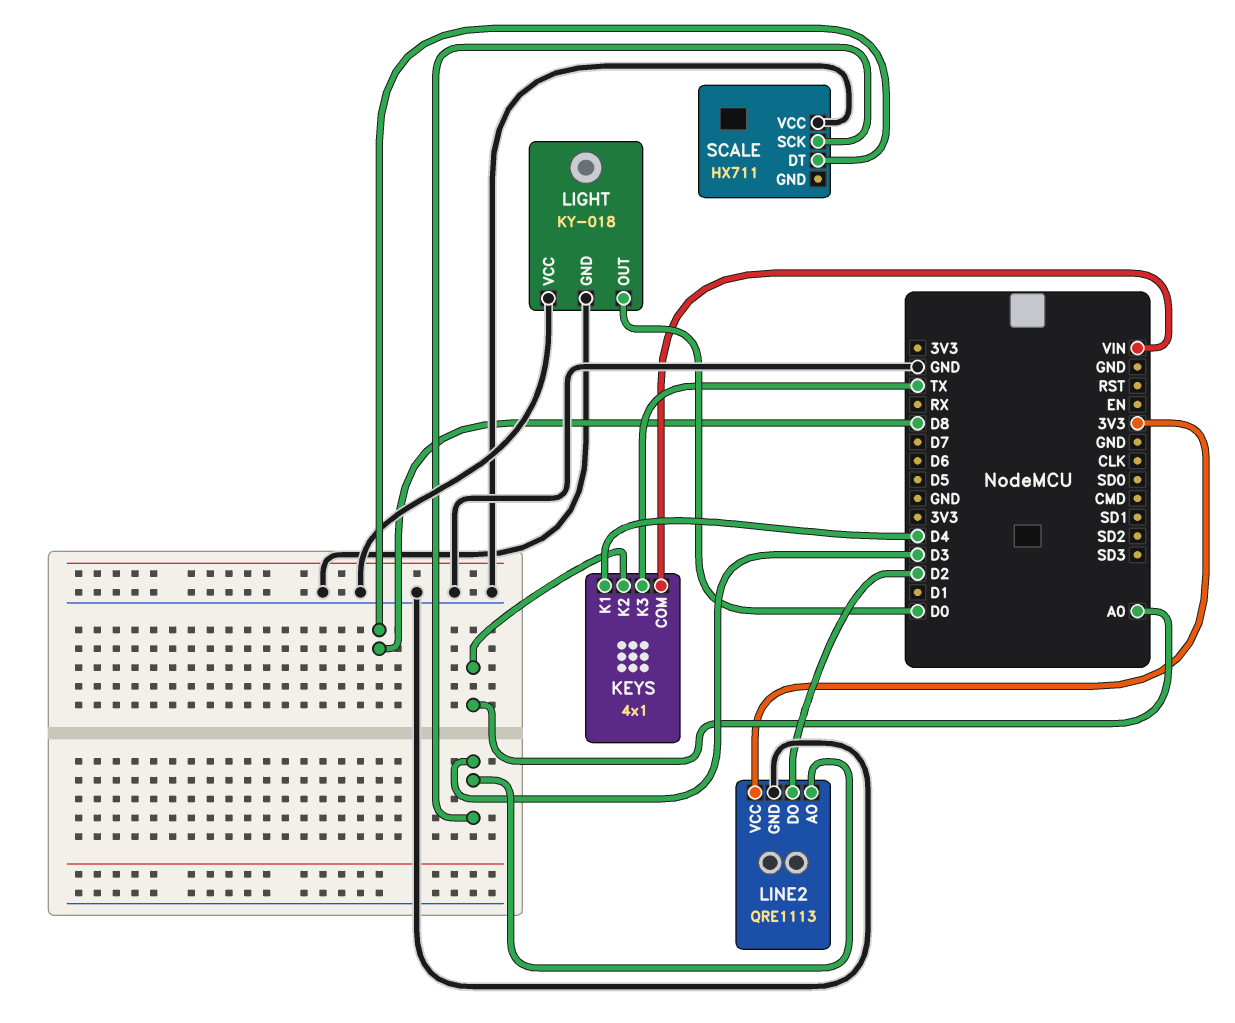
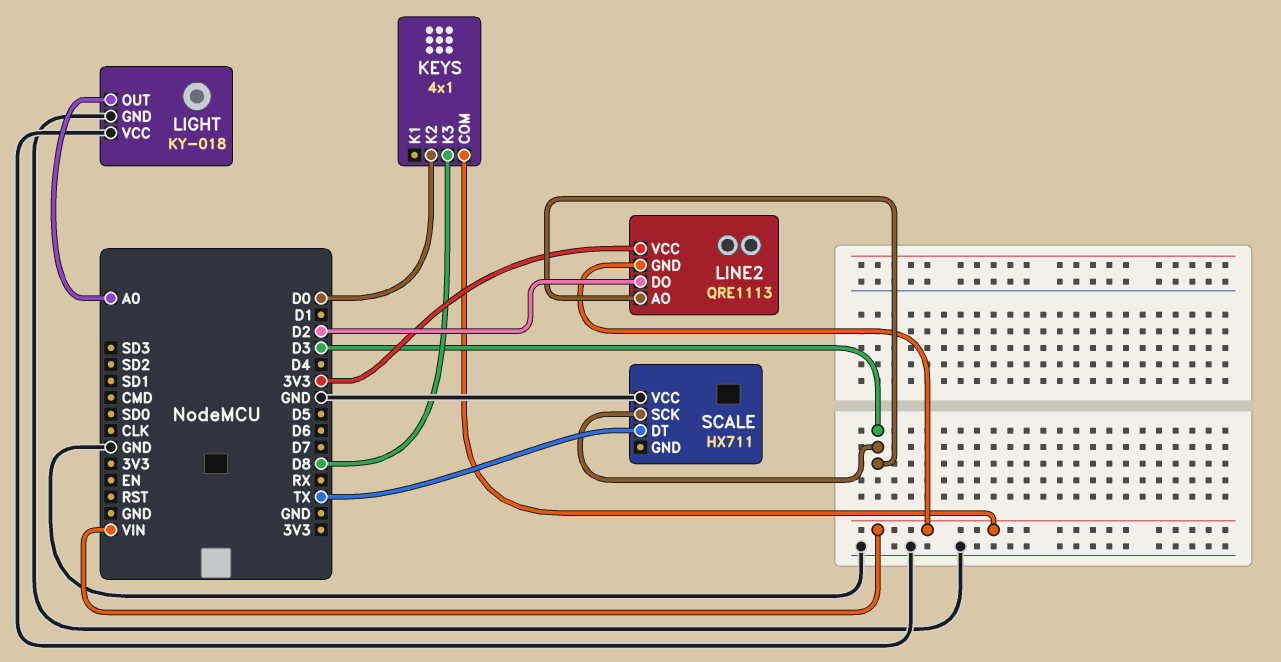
KEYS pin K1: D4 -> none
KEYS pin K2: A0 -> D0
KEYS pin K3: TX -> D8
LIGHT pin OUT: D0 -> A0
LINE2 pin GND: GND -> VIN
SCALE pin DT: D8 -> TX

